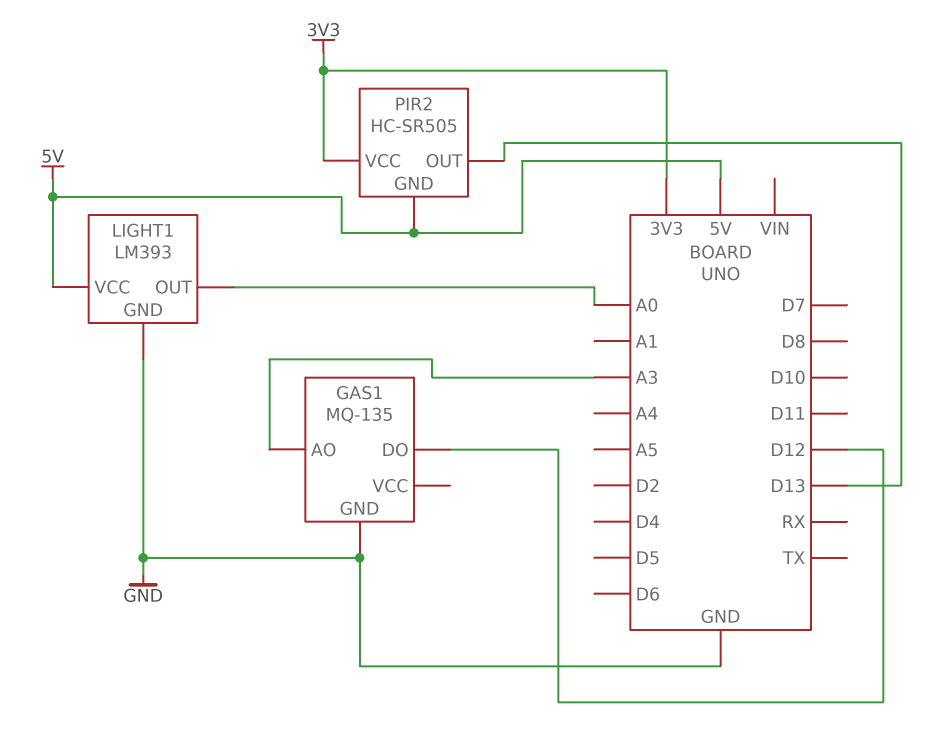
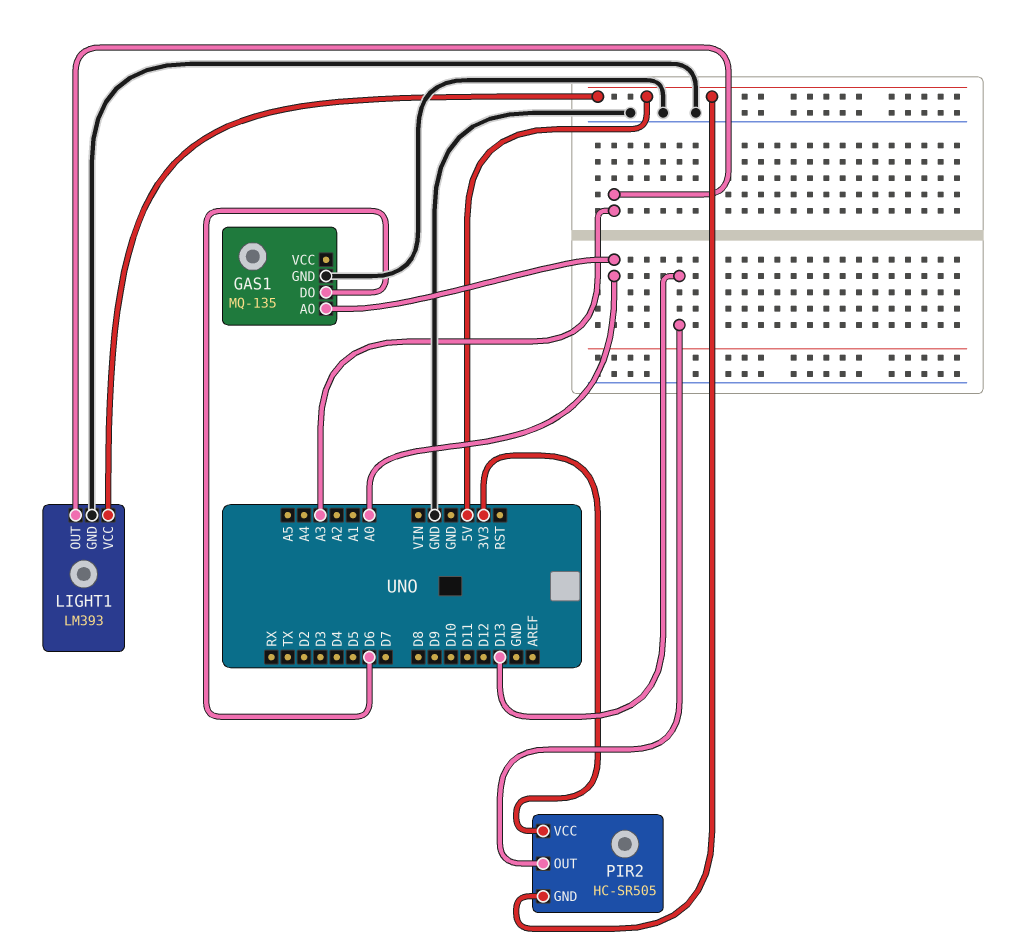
GAS1 pin AO: A3 -> A0
GAS1 pin DO: D12 -> D6
LIGHT1 pin OUT: A0 -> A3

